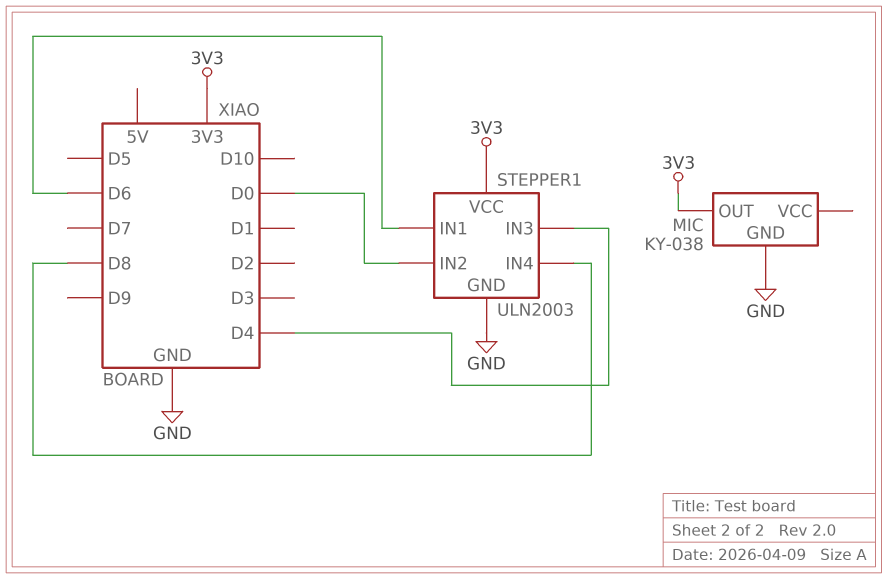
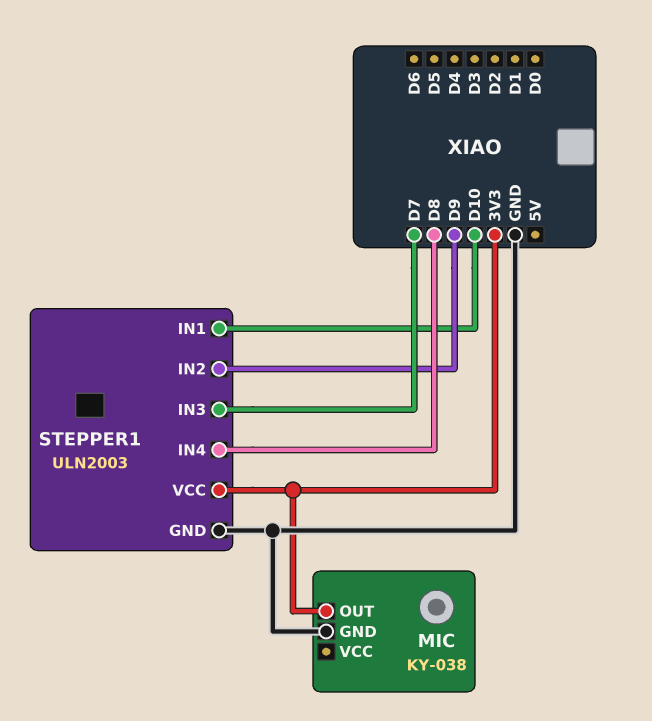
STEPPER1 pin IN1: D6 -> D10
STEPPER1 pin IN2: D0 -> D9
STEPPER1 pin IN3: D4 -> D7

